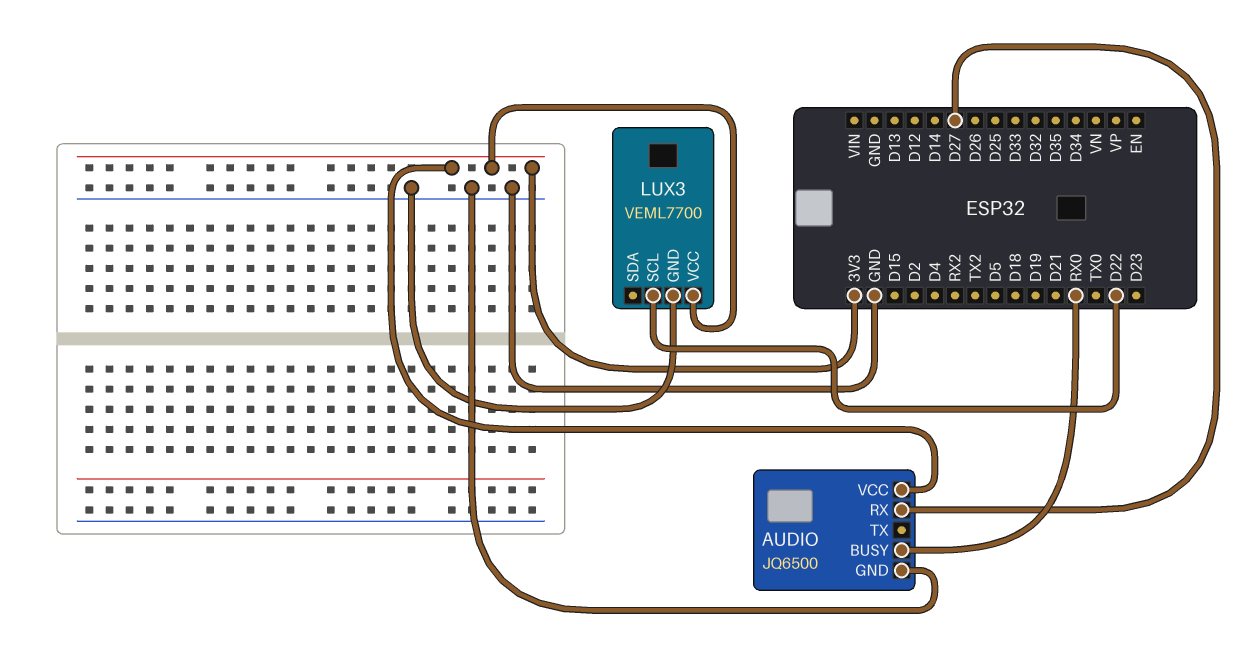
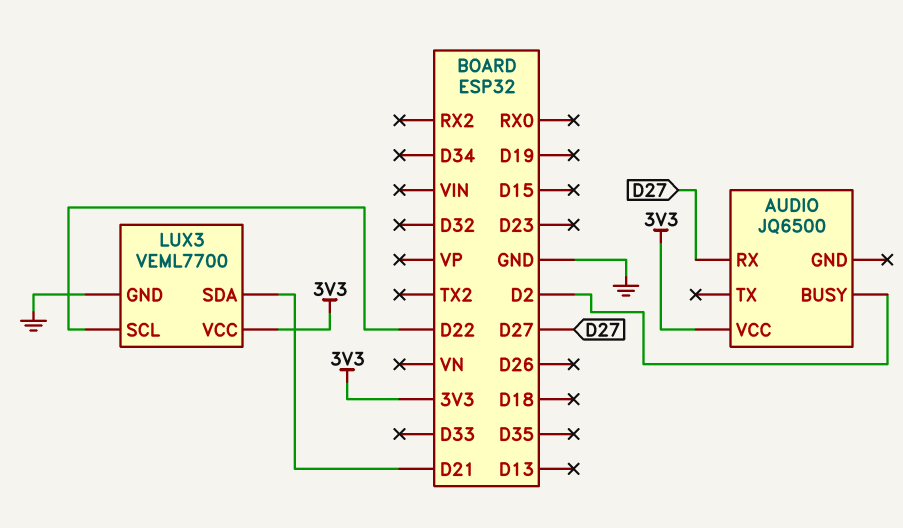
AUDIO pin BUSY: RX0 -> D2
AUDIO pin GND: GND -> none
LUX3 pin SDA: none -> D21

